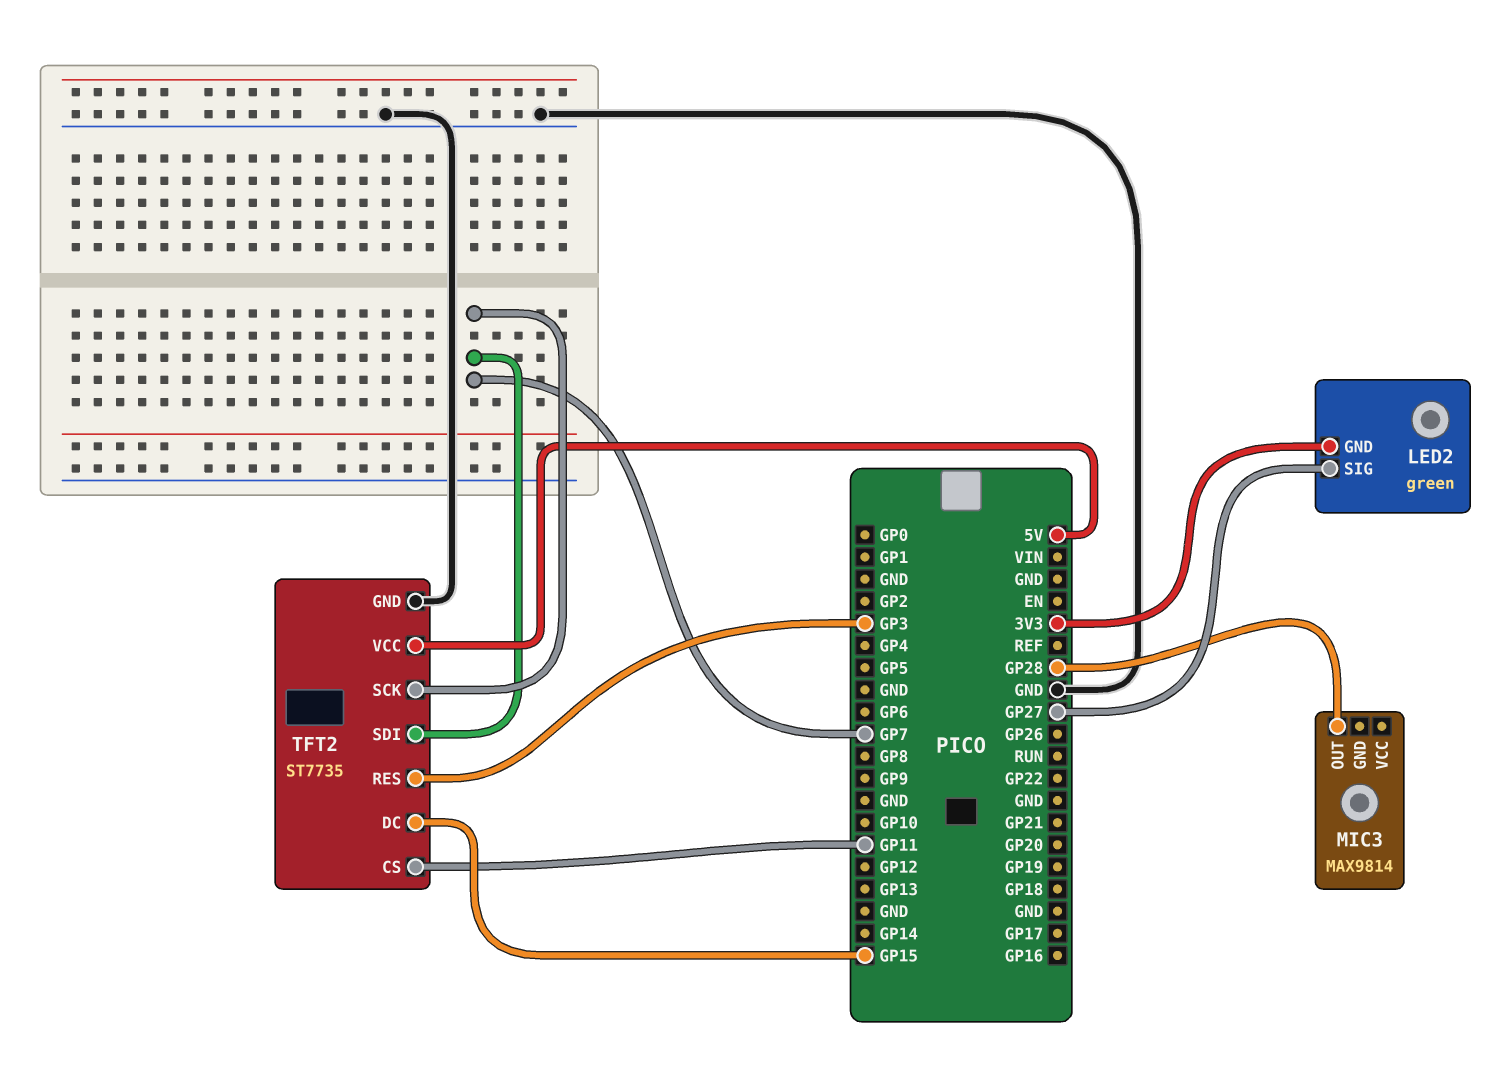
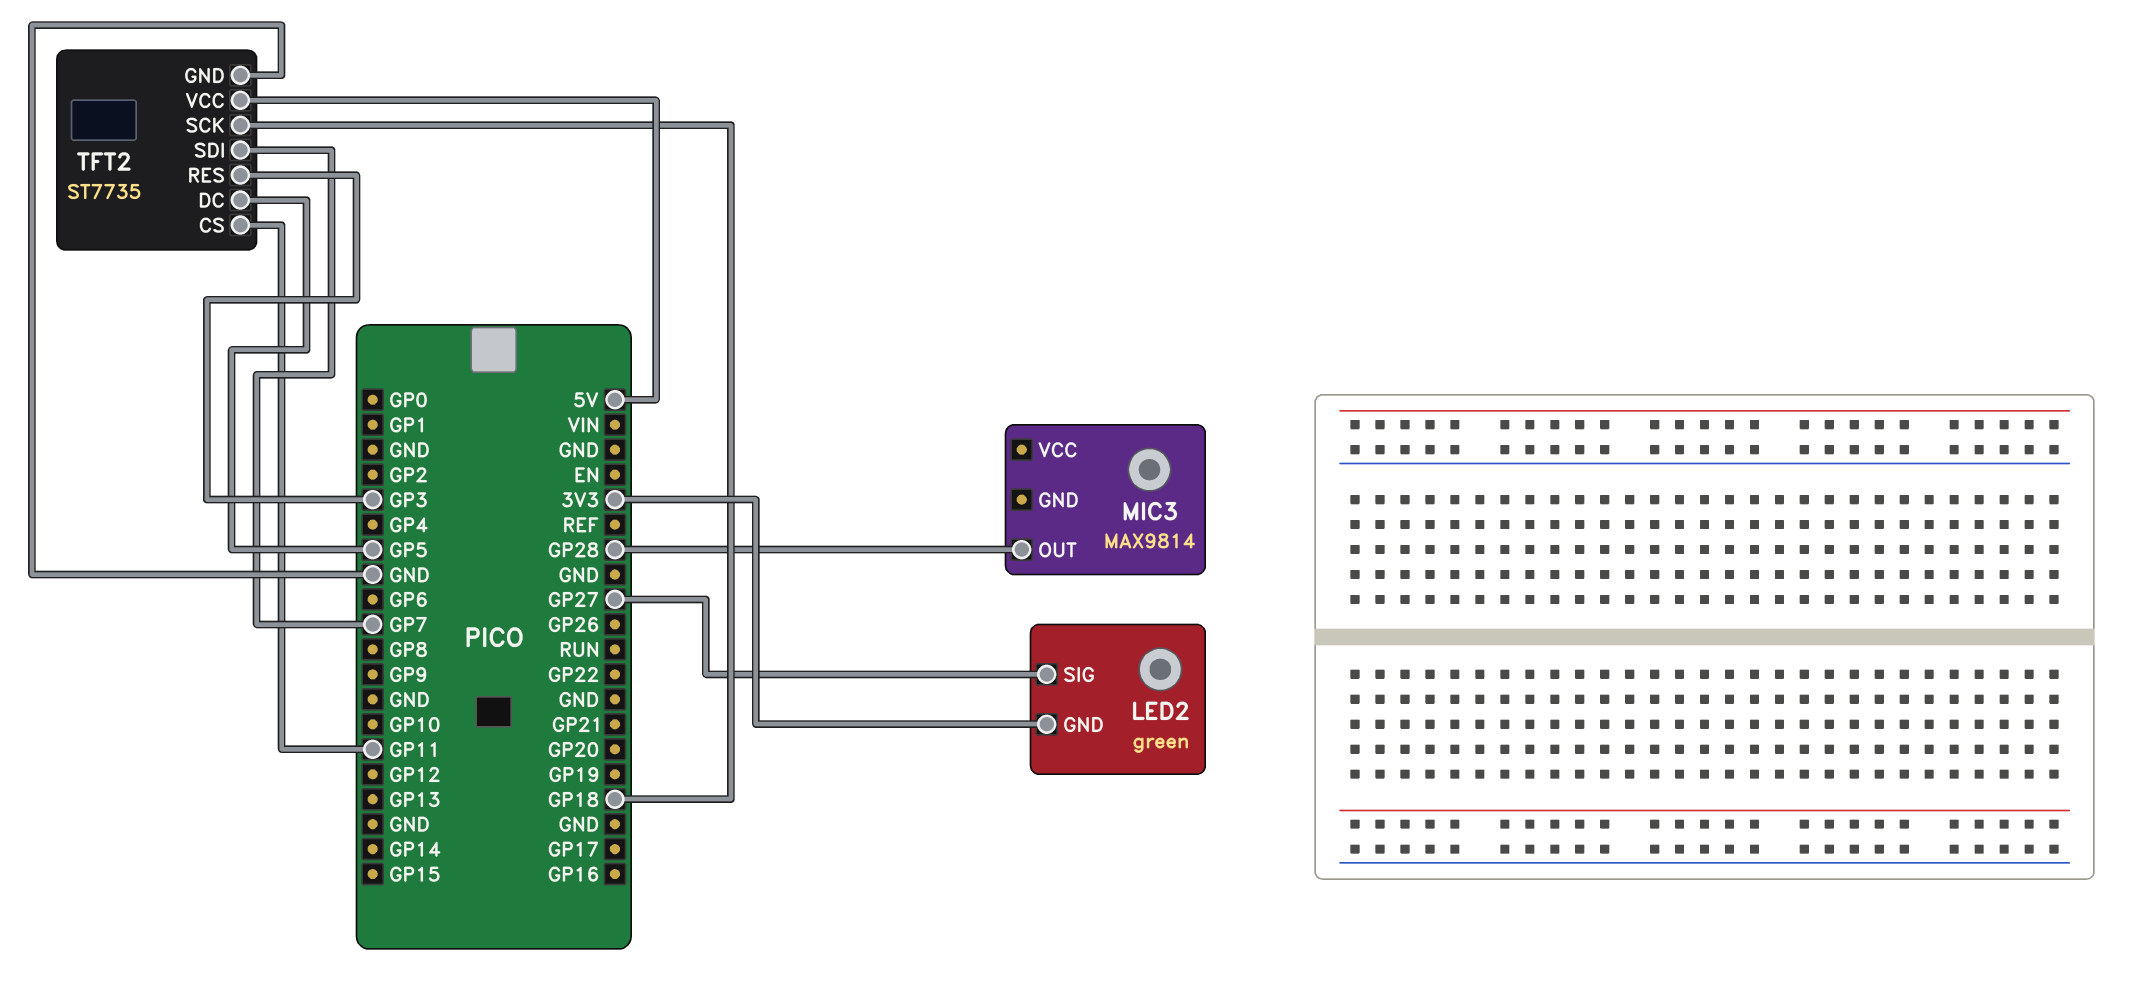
TFT2 pin DC: GP15 -> GP5
TFT2 pin SCK: GP7 -> GP18

